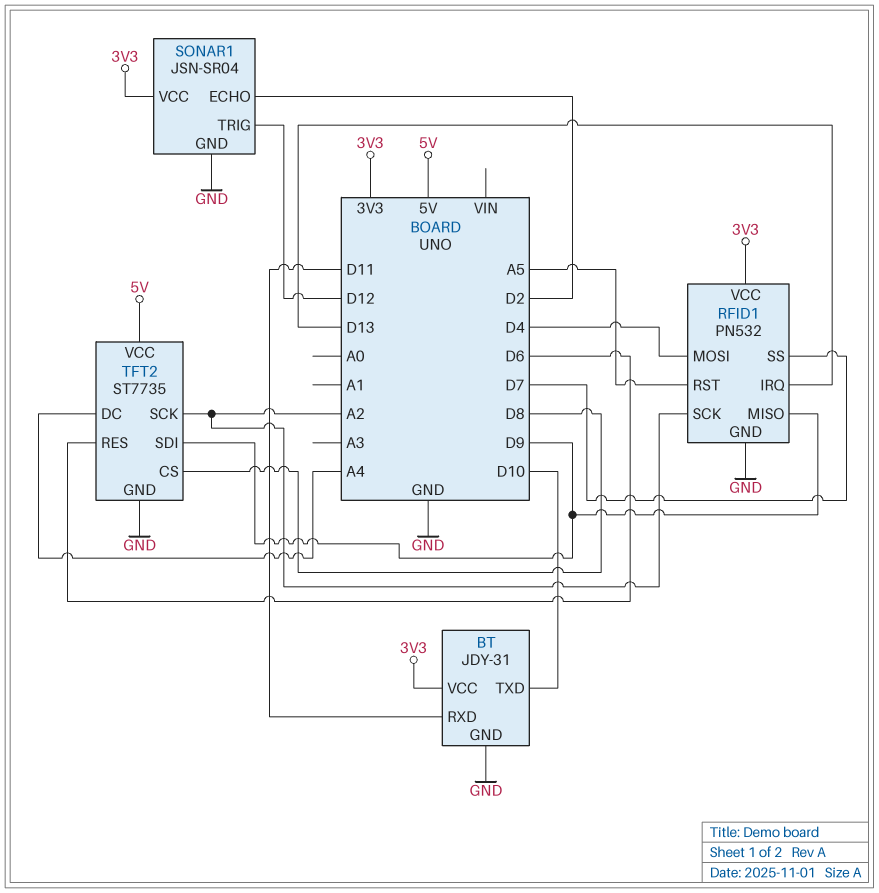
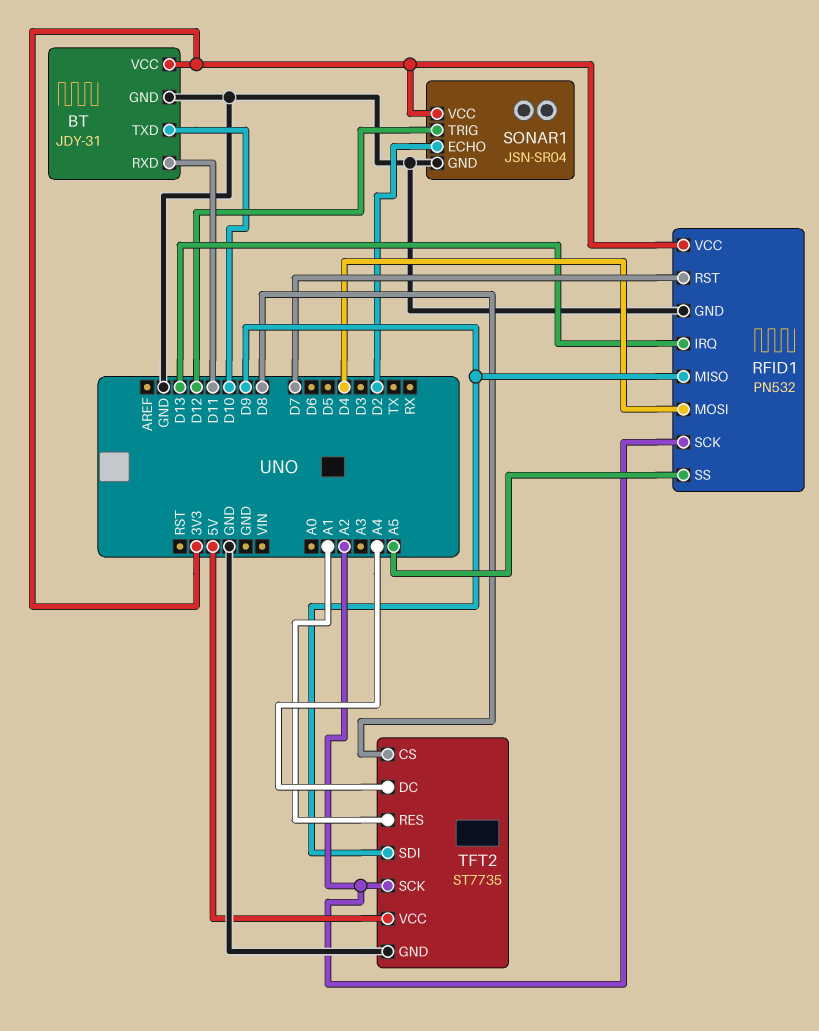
RFID1 pin RST: A5 -> D7
RFID1 pin SS: D7 -> A5
TFT2 pin RES: D6 -> A1

